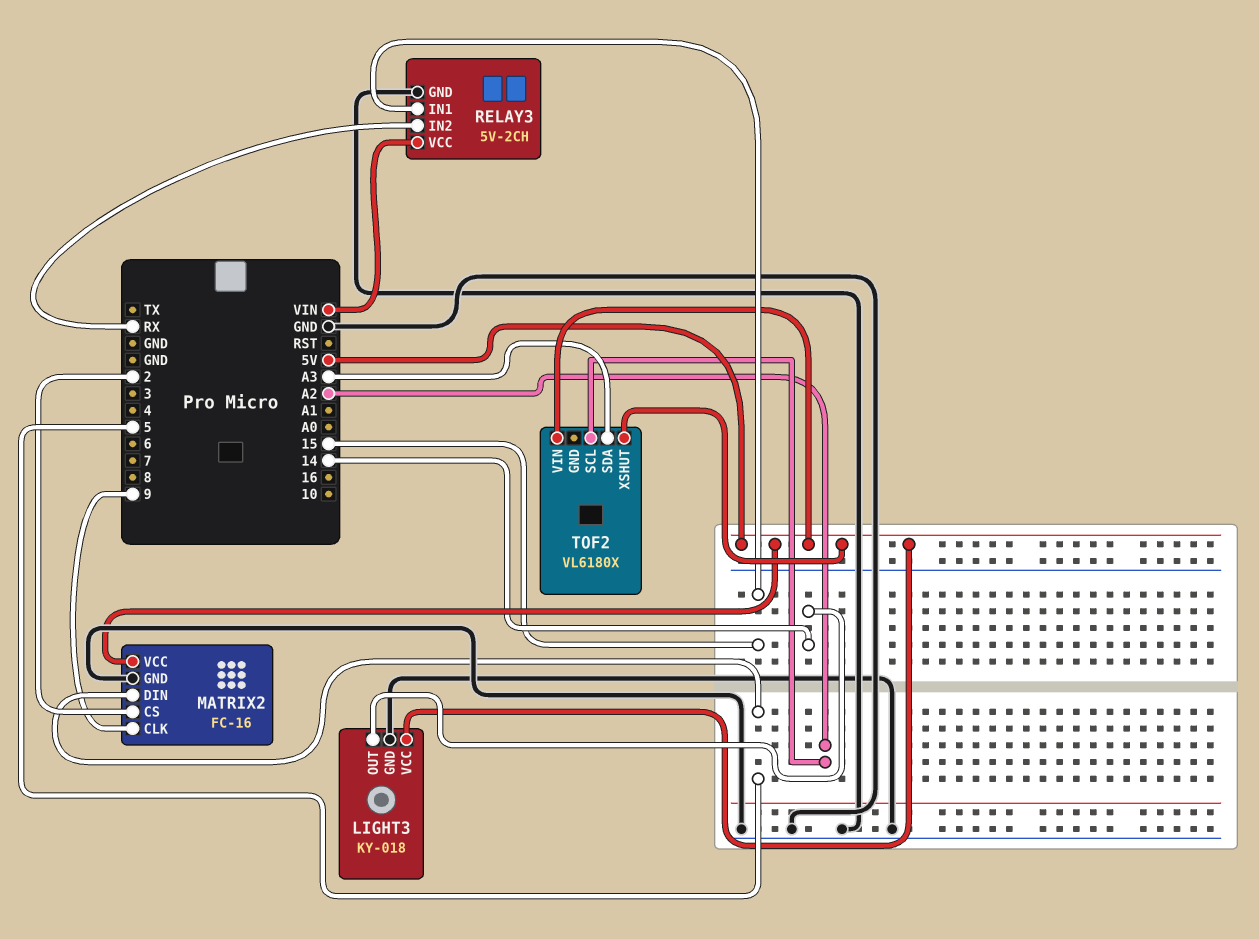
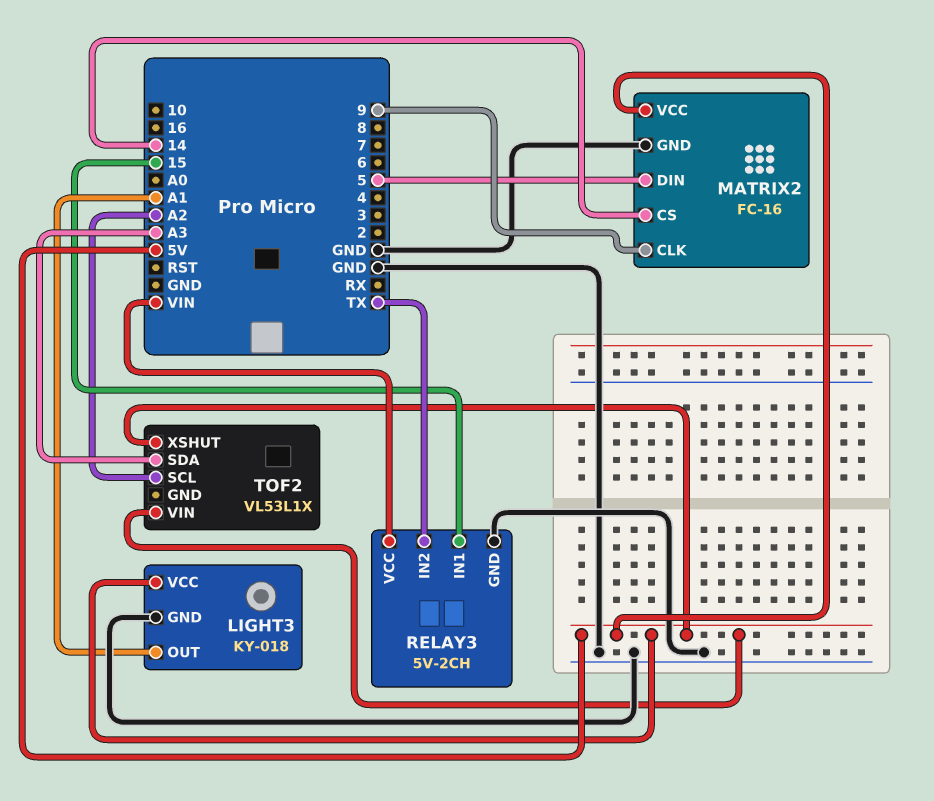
LIGHT3 pin OUT: 14 -> A1
MATRIX2 pin CS: 2 -> 14
RELAY3 pin IN2: RX -> TX
TOF2: VL6180X -> VL53L1X

